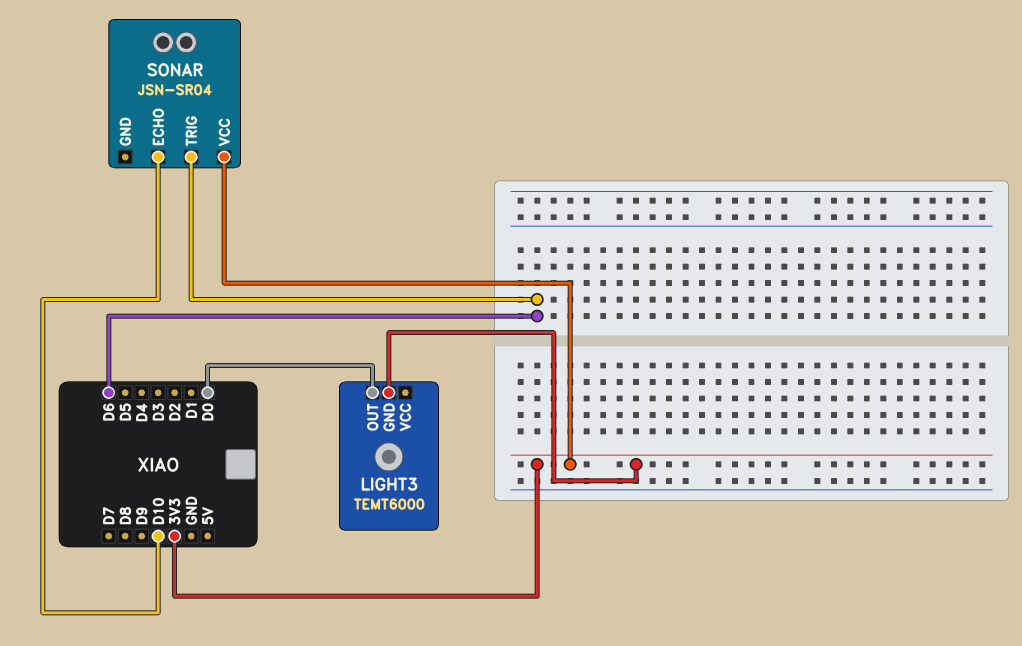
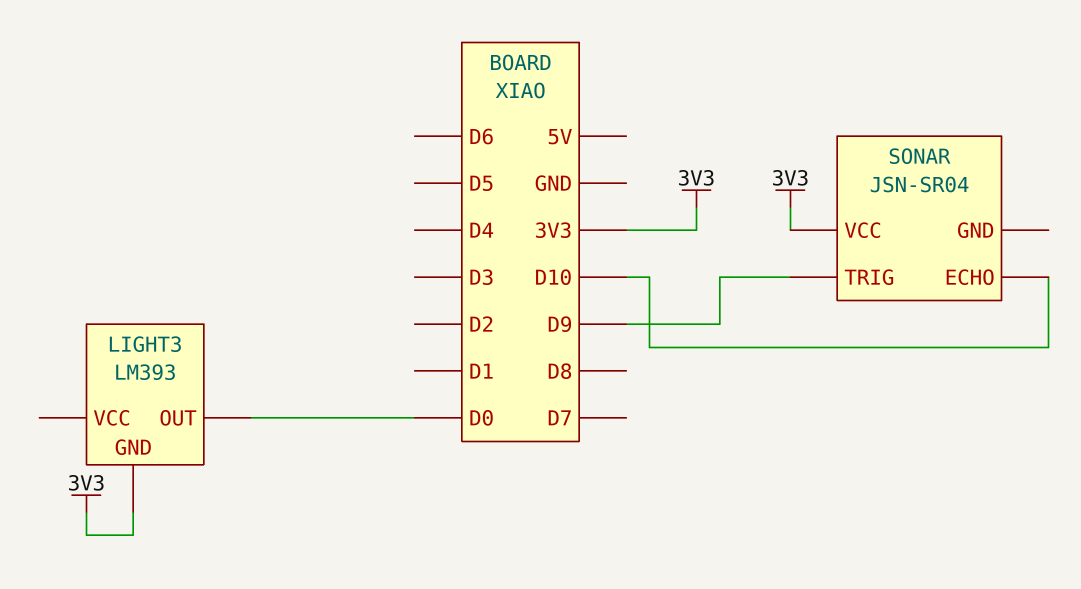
LIGHT3: TEMT6000 -> LM393
SONAR pin TRIG: D6 -> D9

